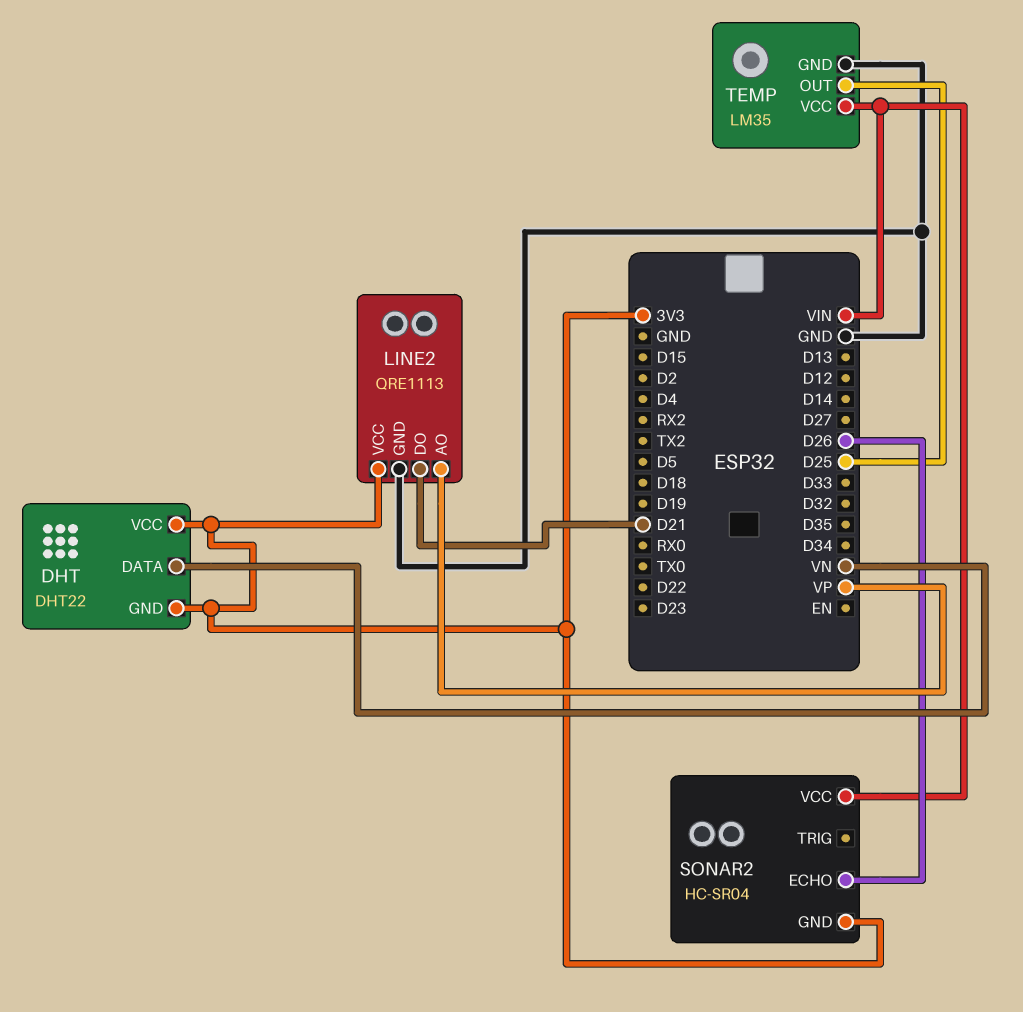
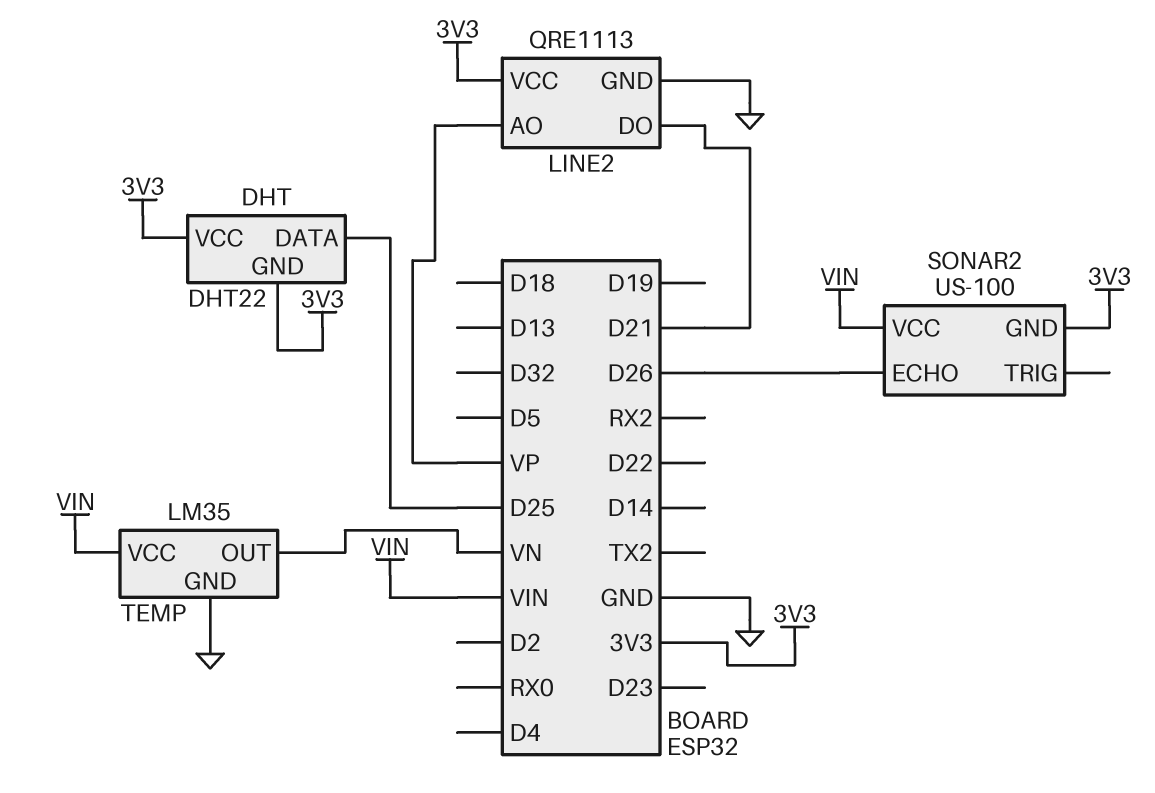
DHT pin DATA: VN -> D25
SONAR2: HC-SR04 -> US-100
TEMP pin OUT: D25 -> VN

